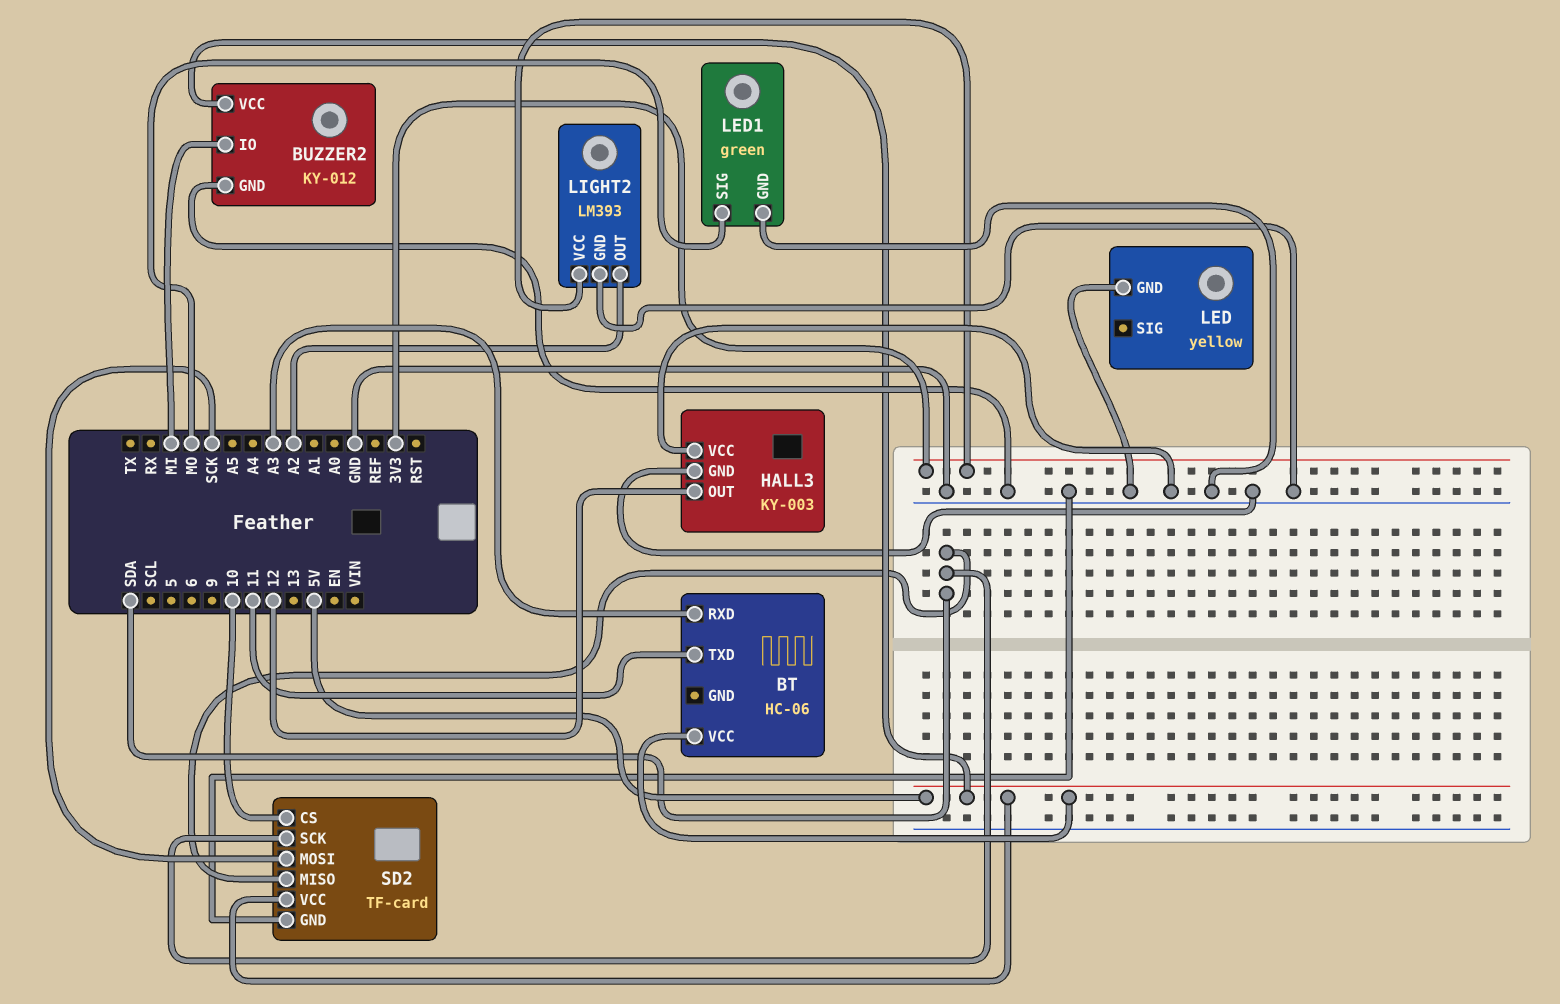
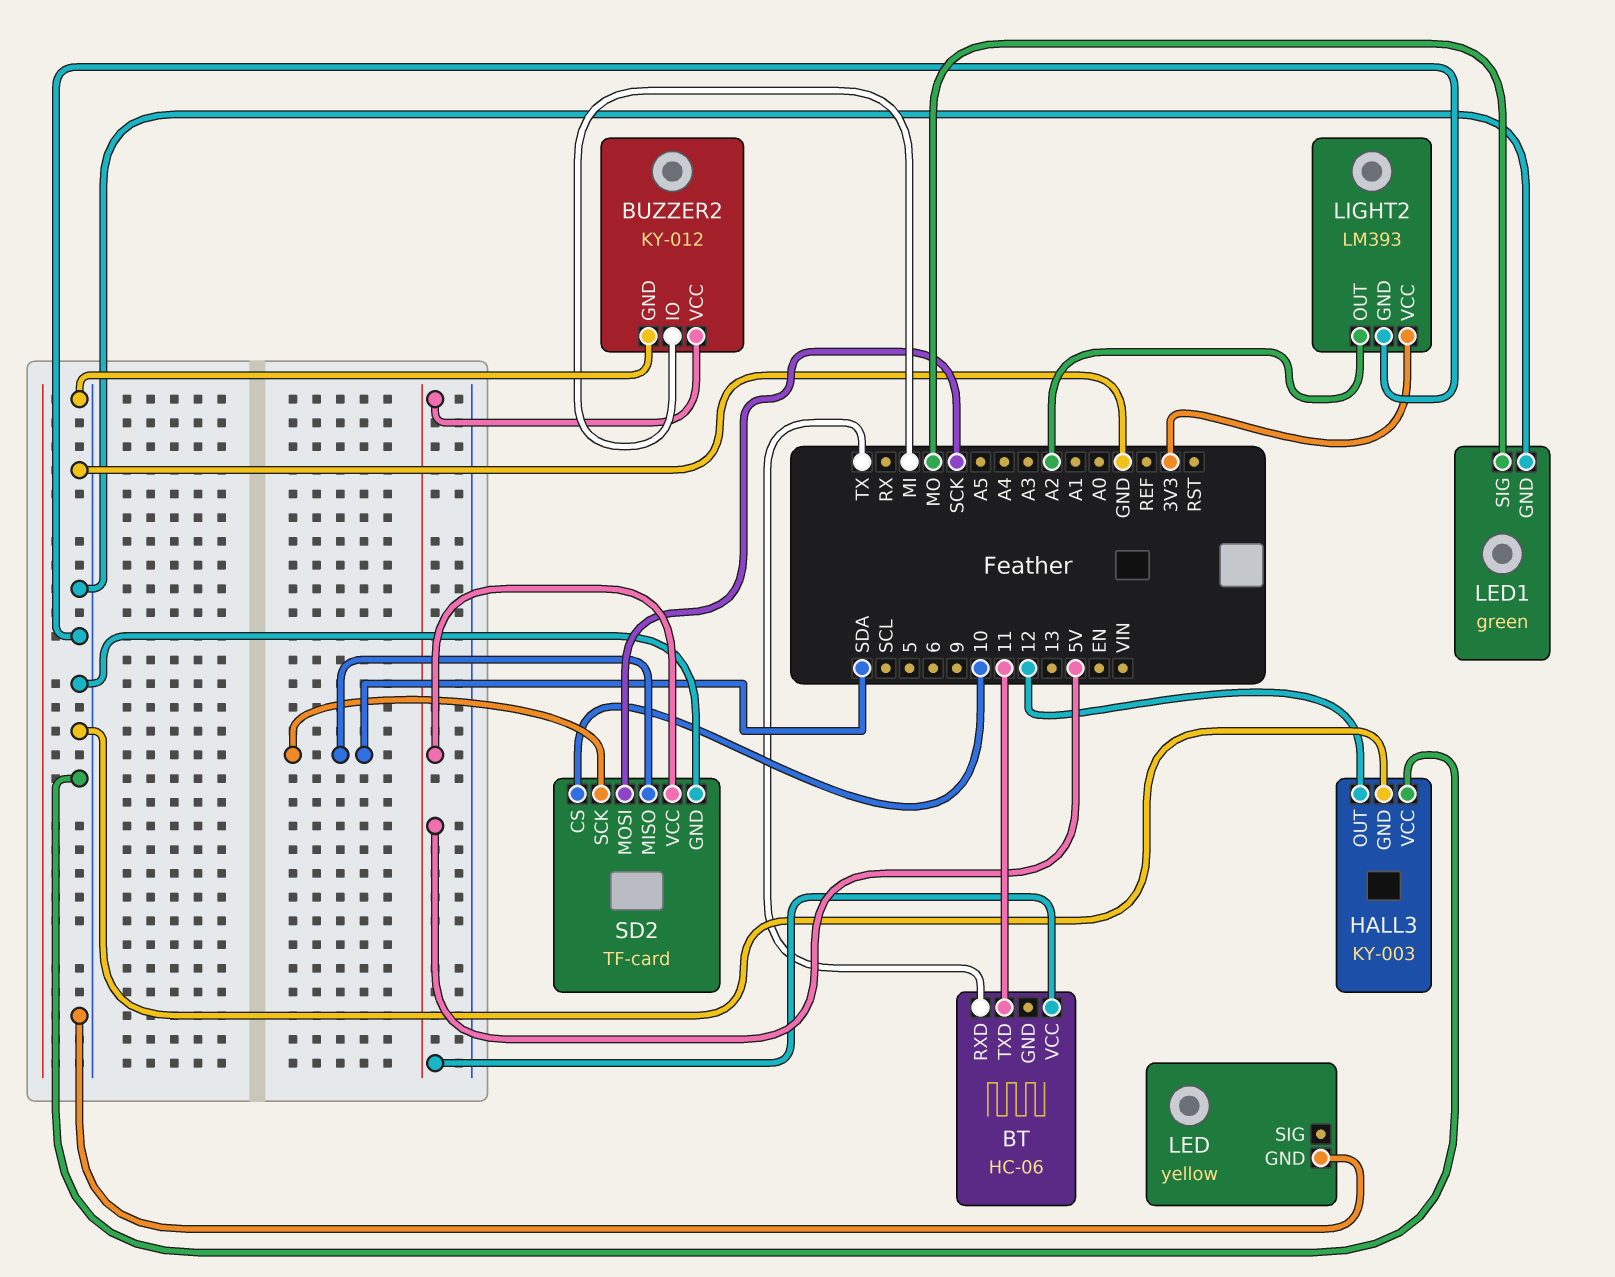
BT pin RXD: A3 -> TX

